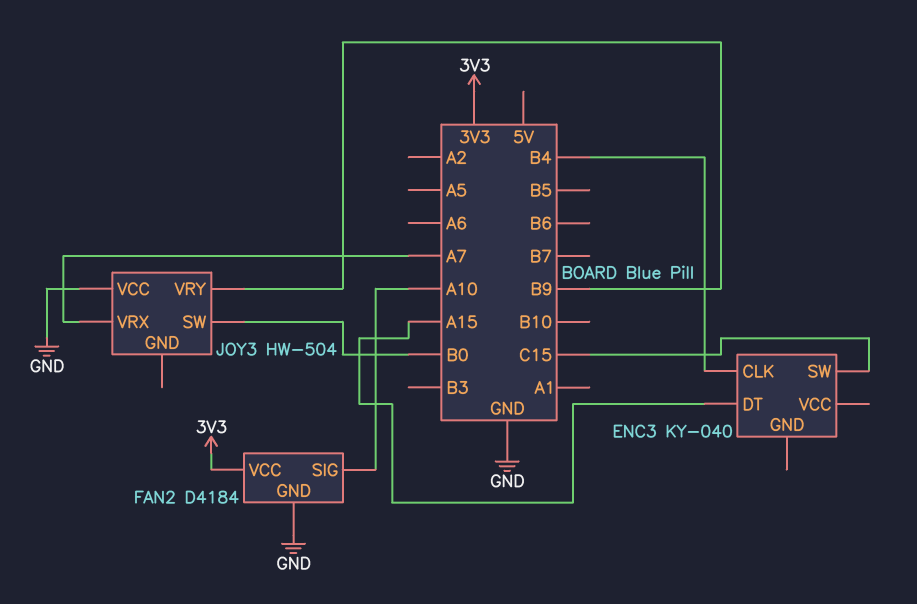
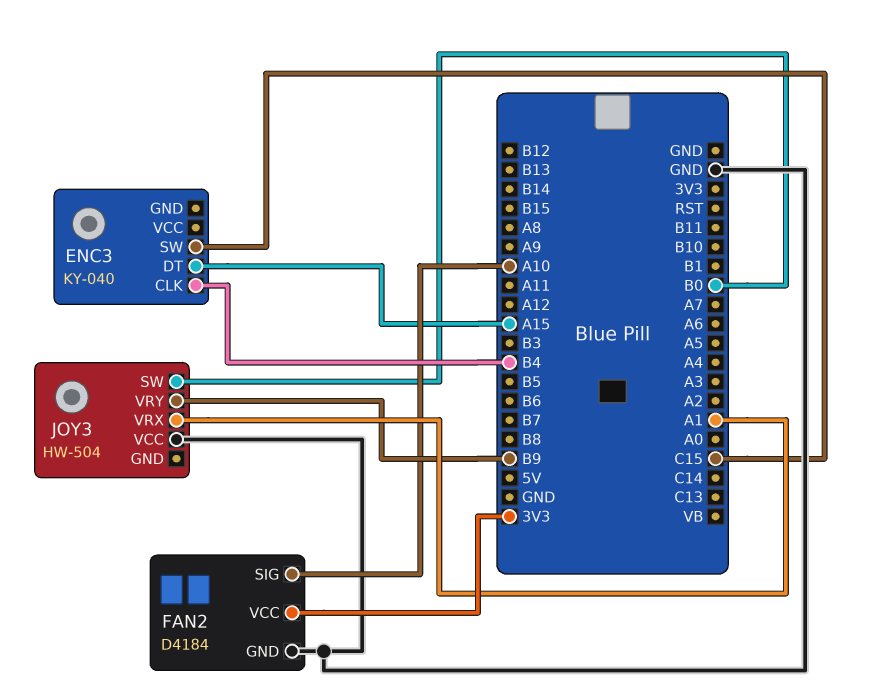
JOY3 pin VRX: A7 -> A1

